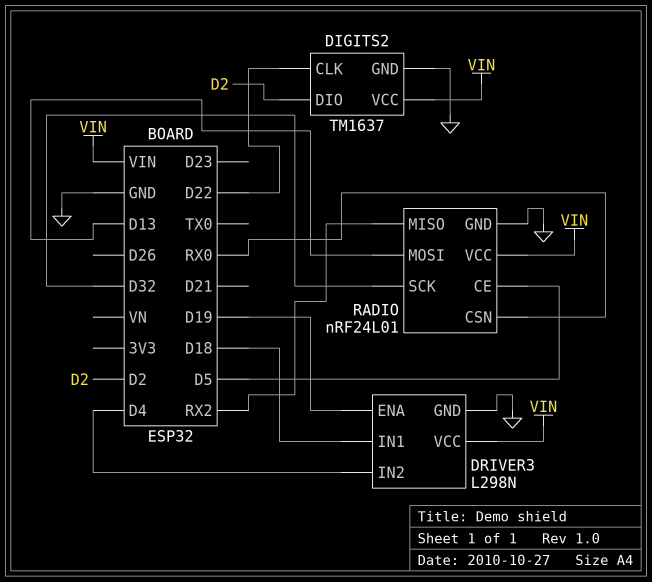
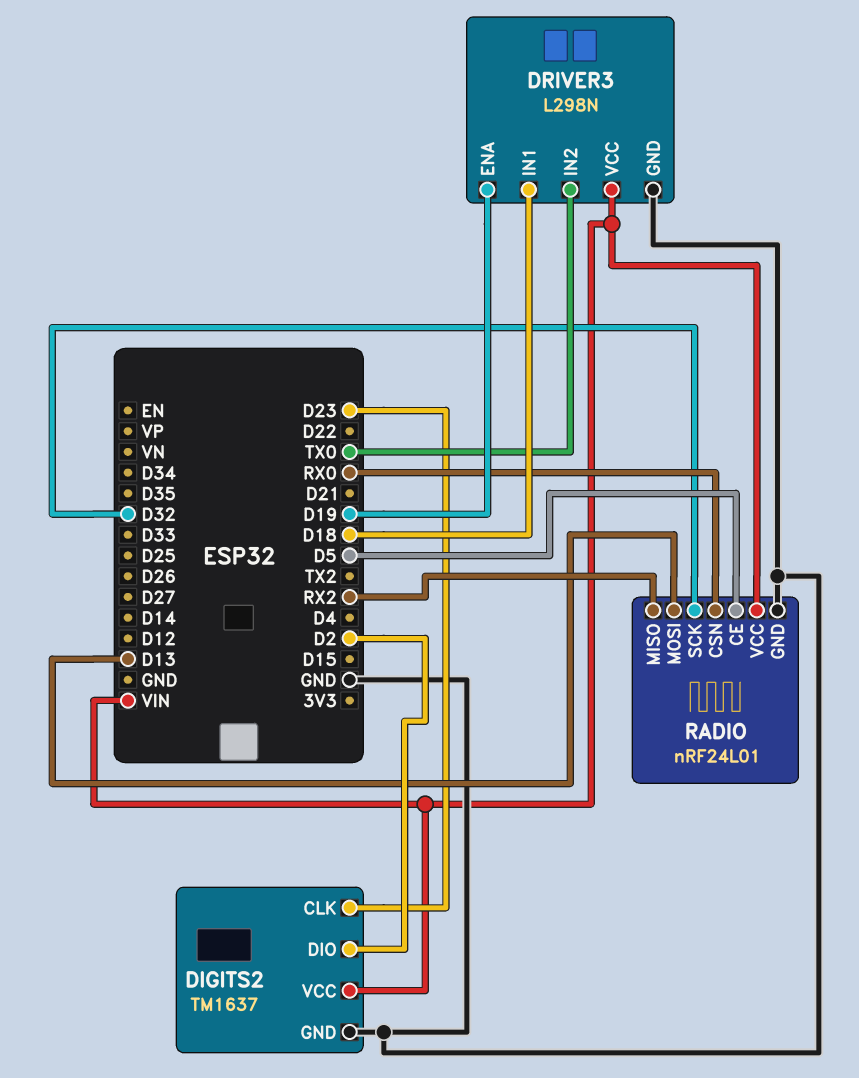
DIGITS2 pin CLK: D22 -> D23
DRIVER3 pin IN2: D4 -> TX0

